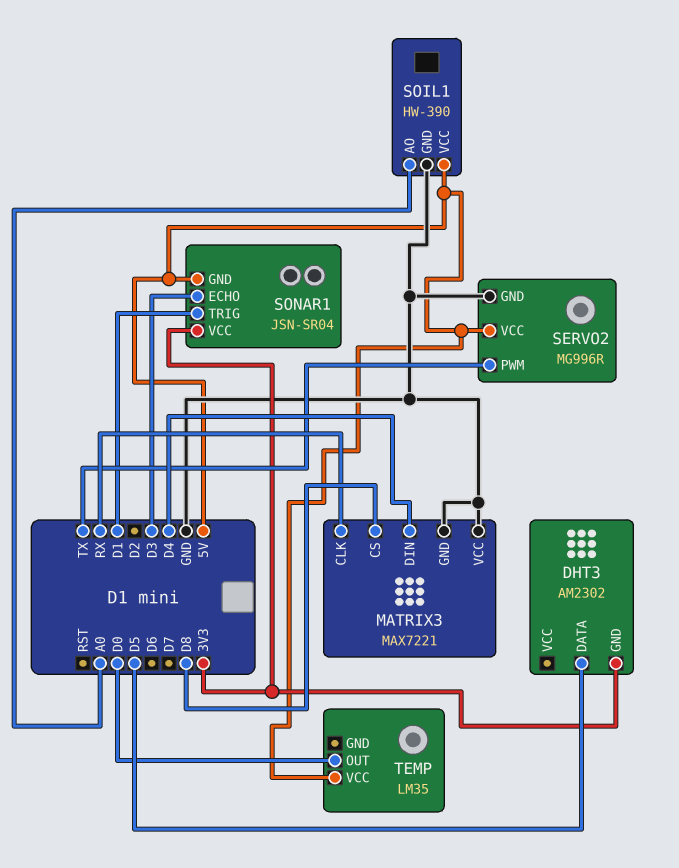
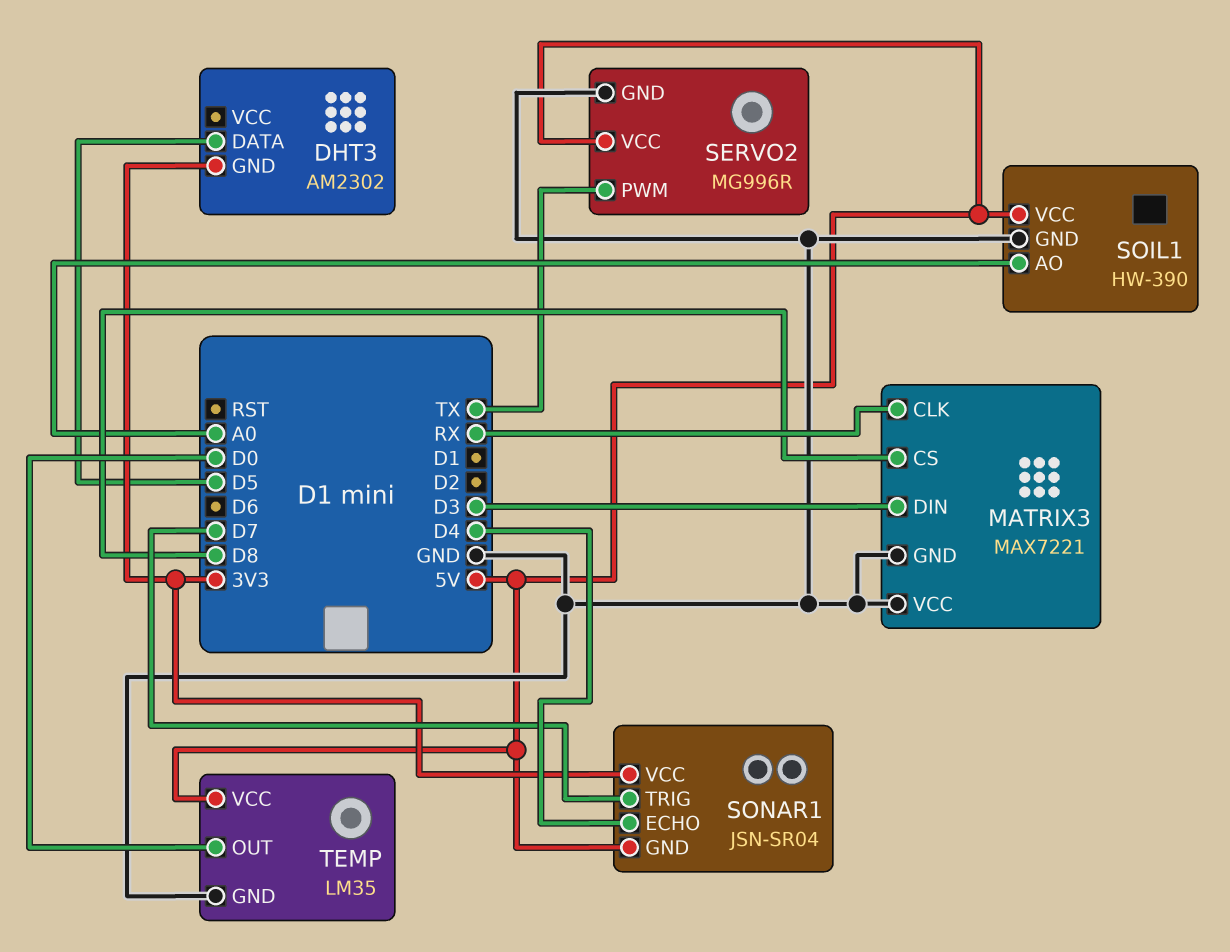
MATRIX3 pin DIN: D4 -> D3
SONAR1 pin ECHO: D3 -> D4
SONAR1 pin TRIG: D1 -> D7
TEMP pin GND: none -> GND

